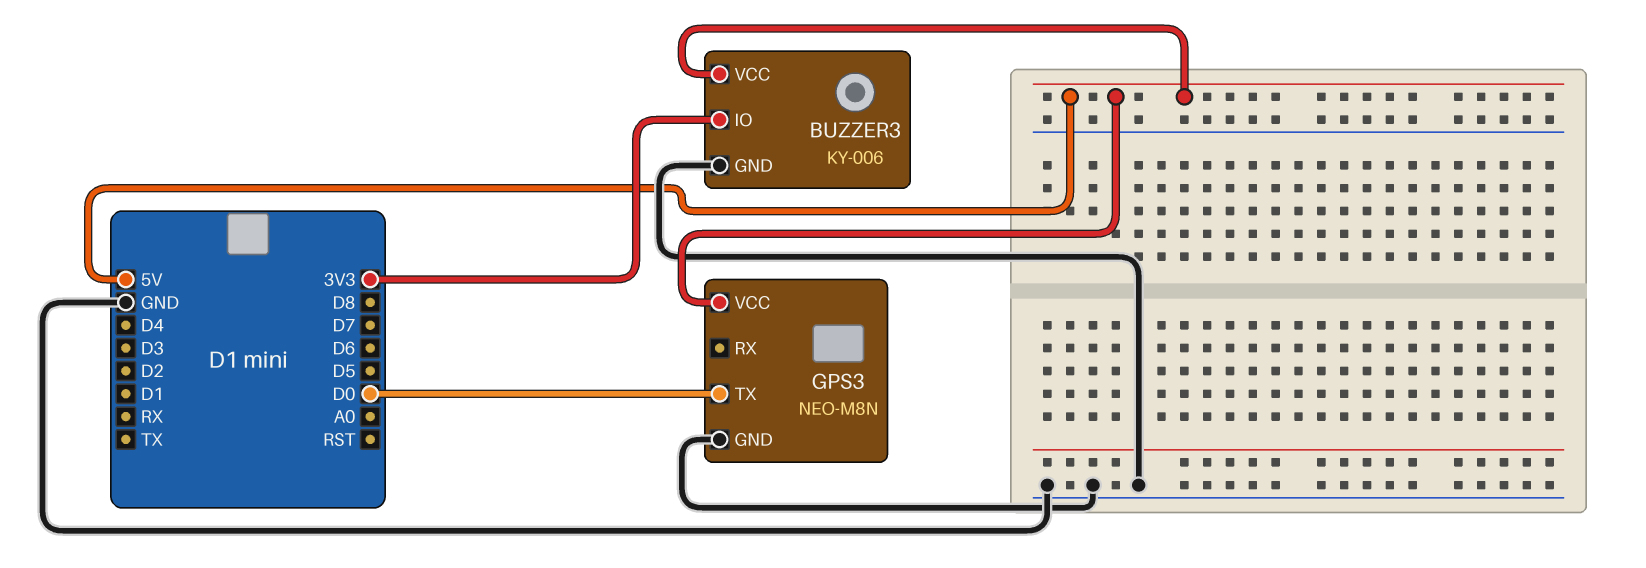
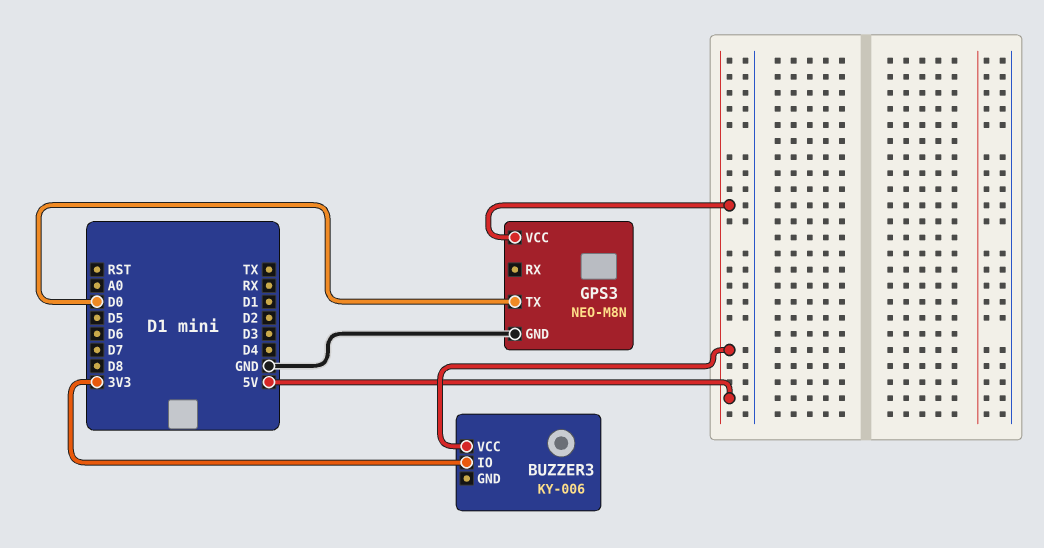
BUZZER3 pin GND: GND -> none

